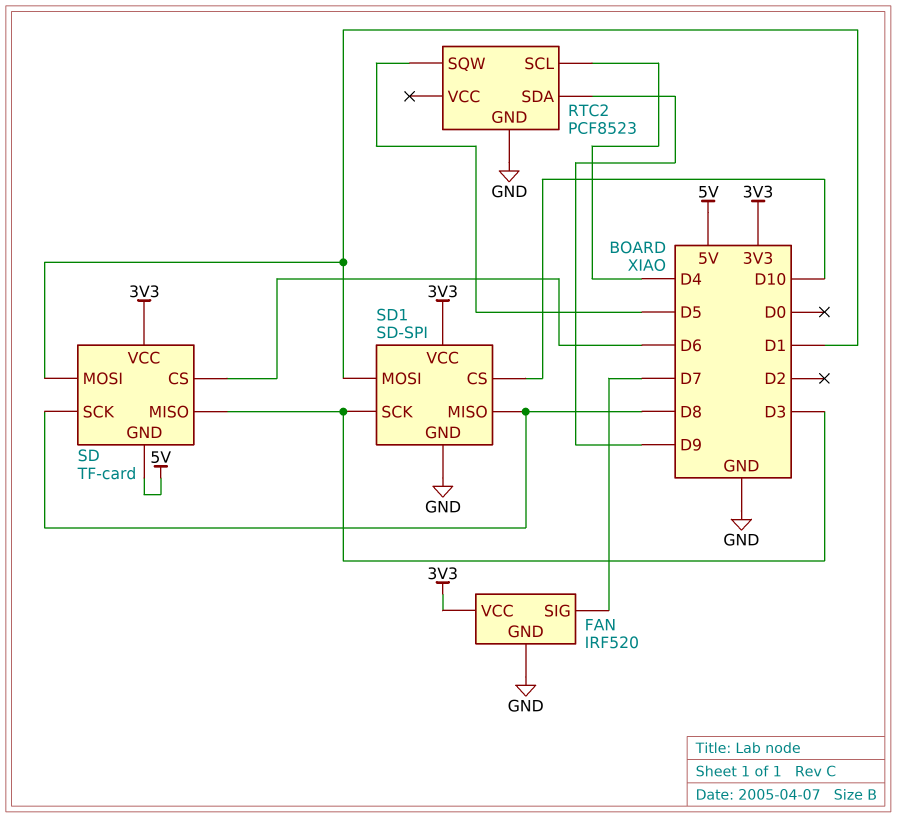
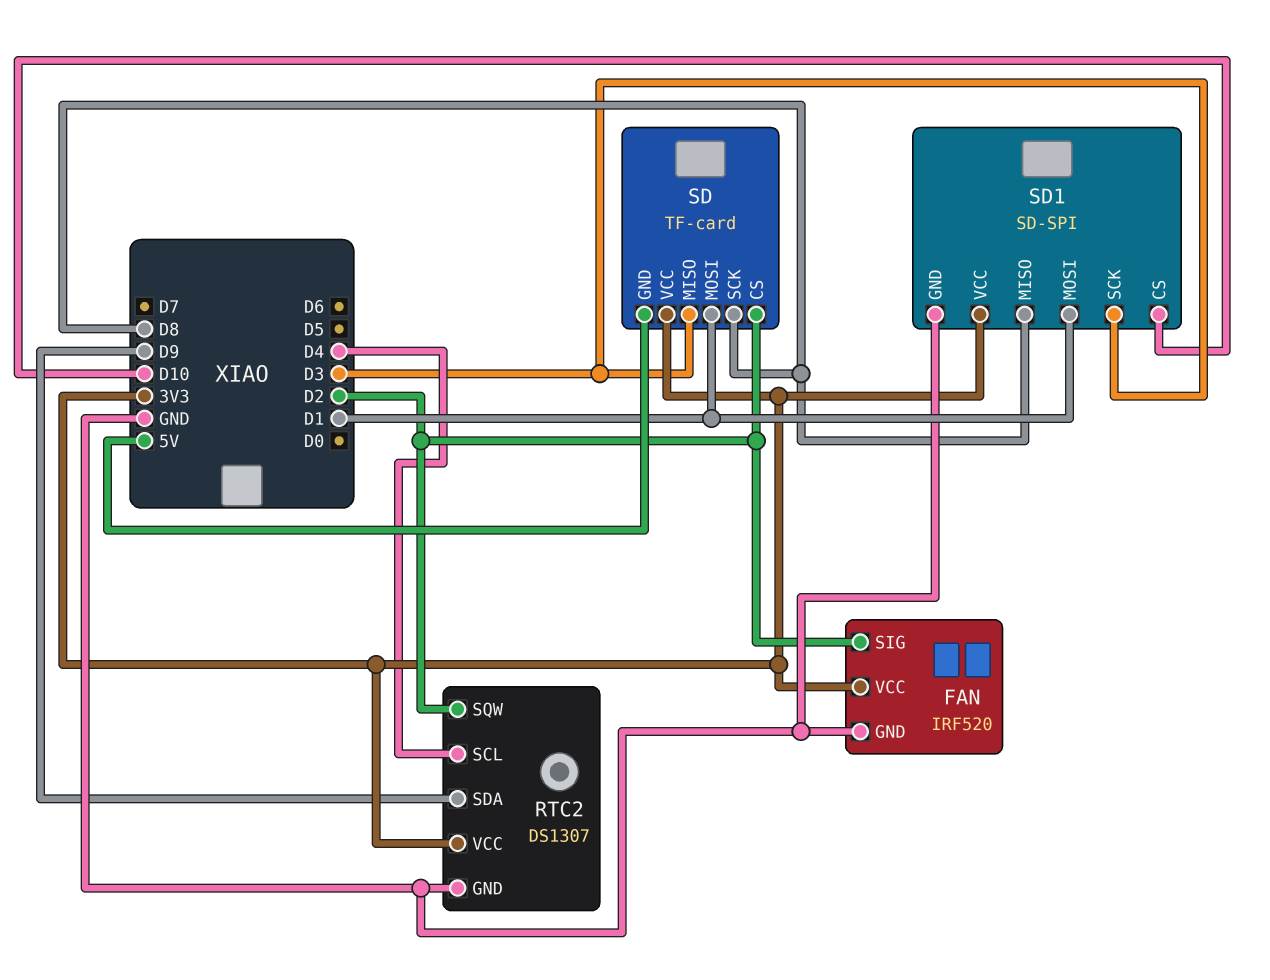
FAN pin SIG: D7 -> D2
RTC2: PCF8523 -> DS1307
RTC2 pin SQW: D5 -> D2
RTC2 pin VCC: none -> 3V3
SD pin CS: D6 -> D2

